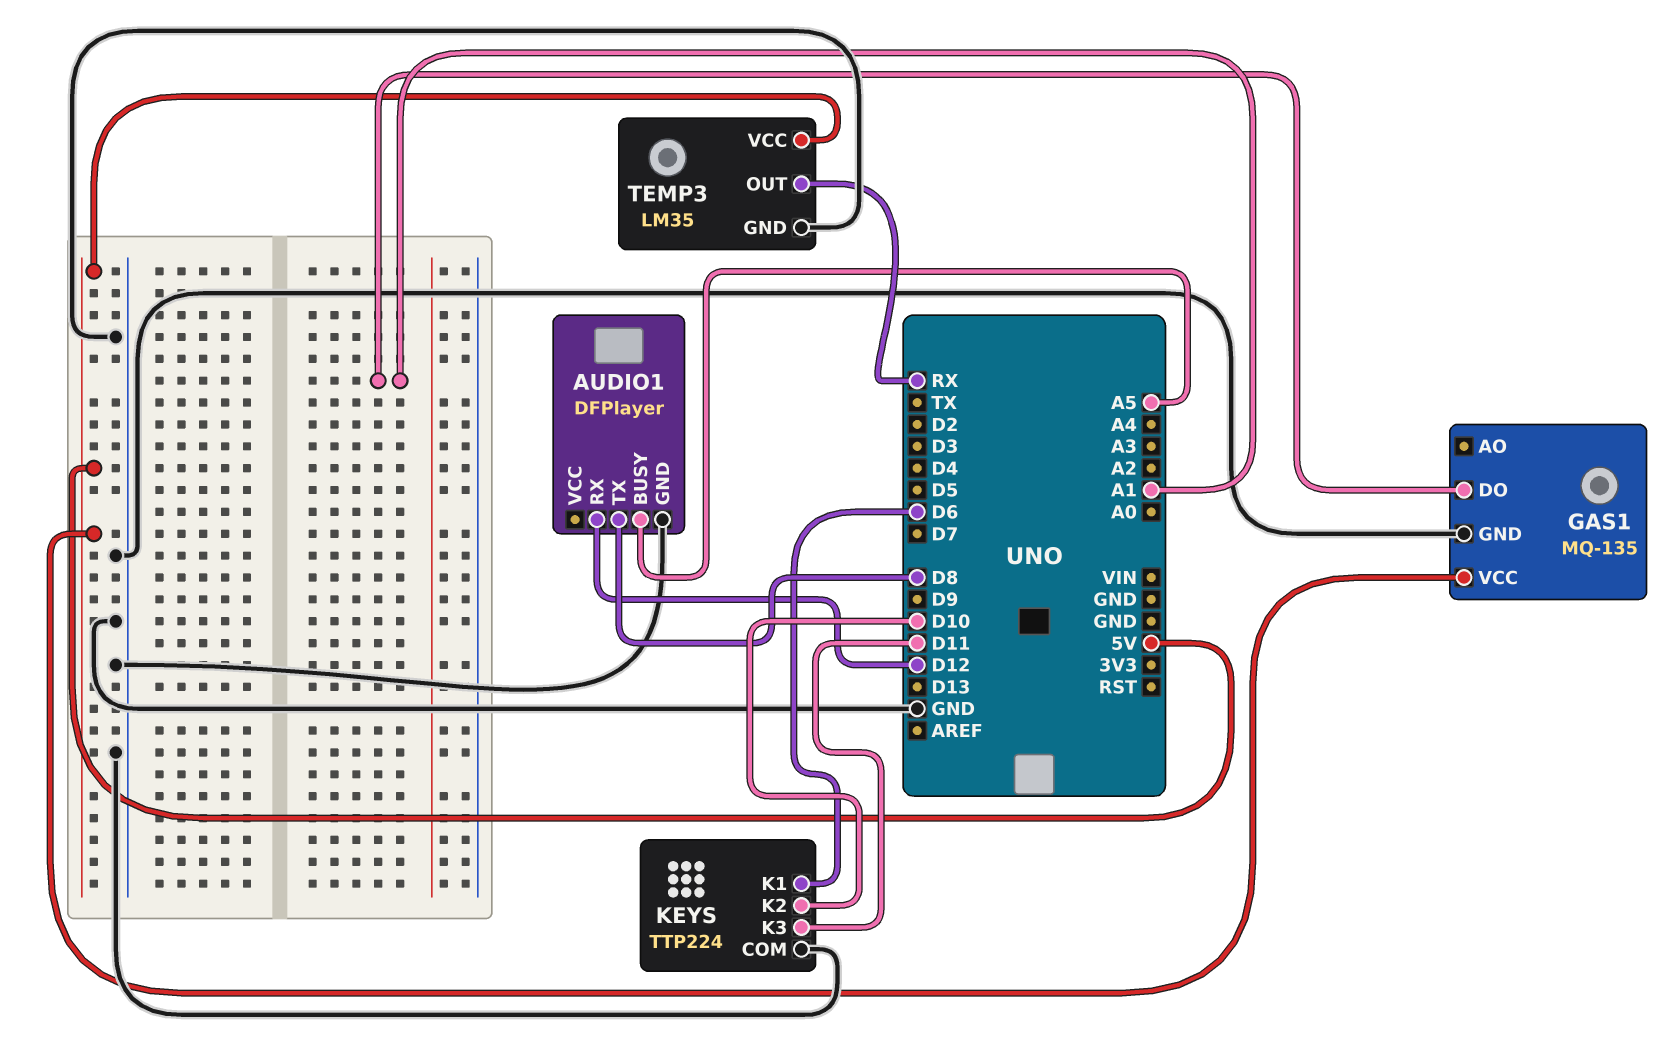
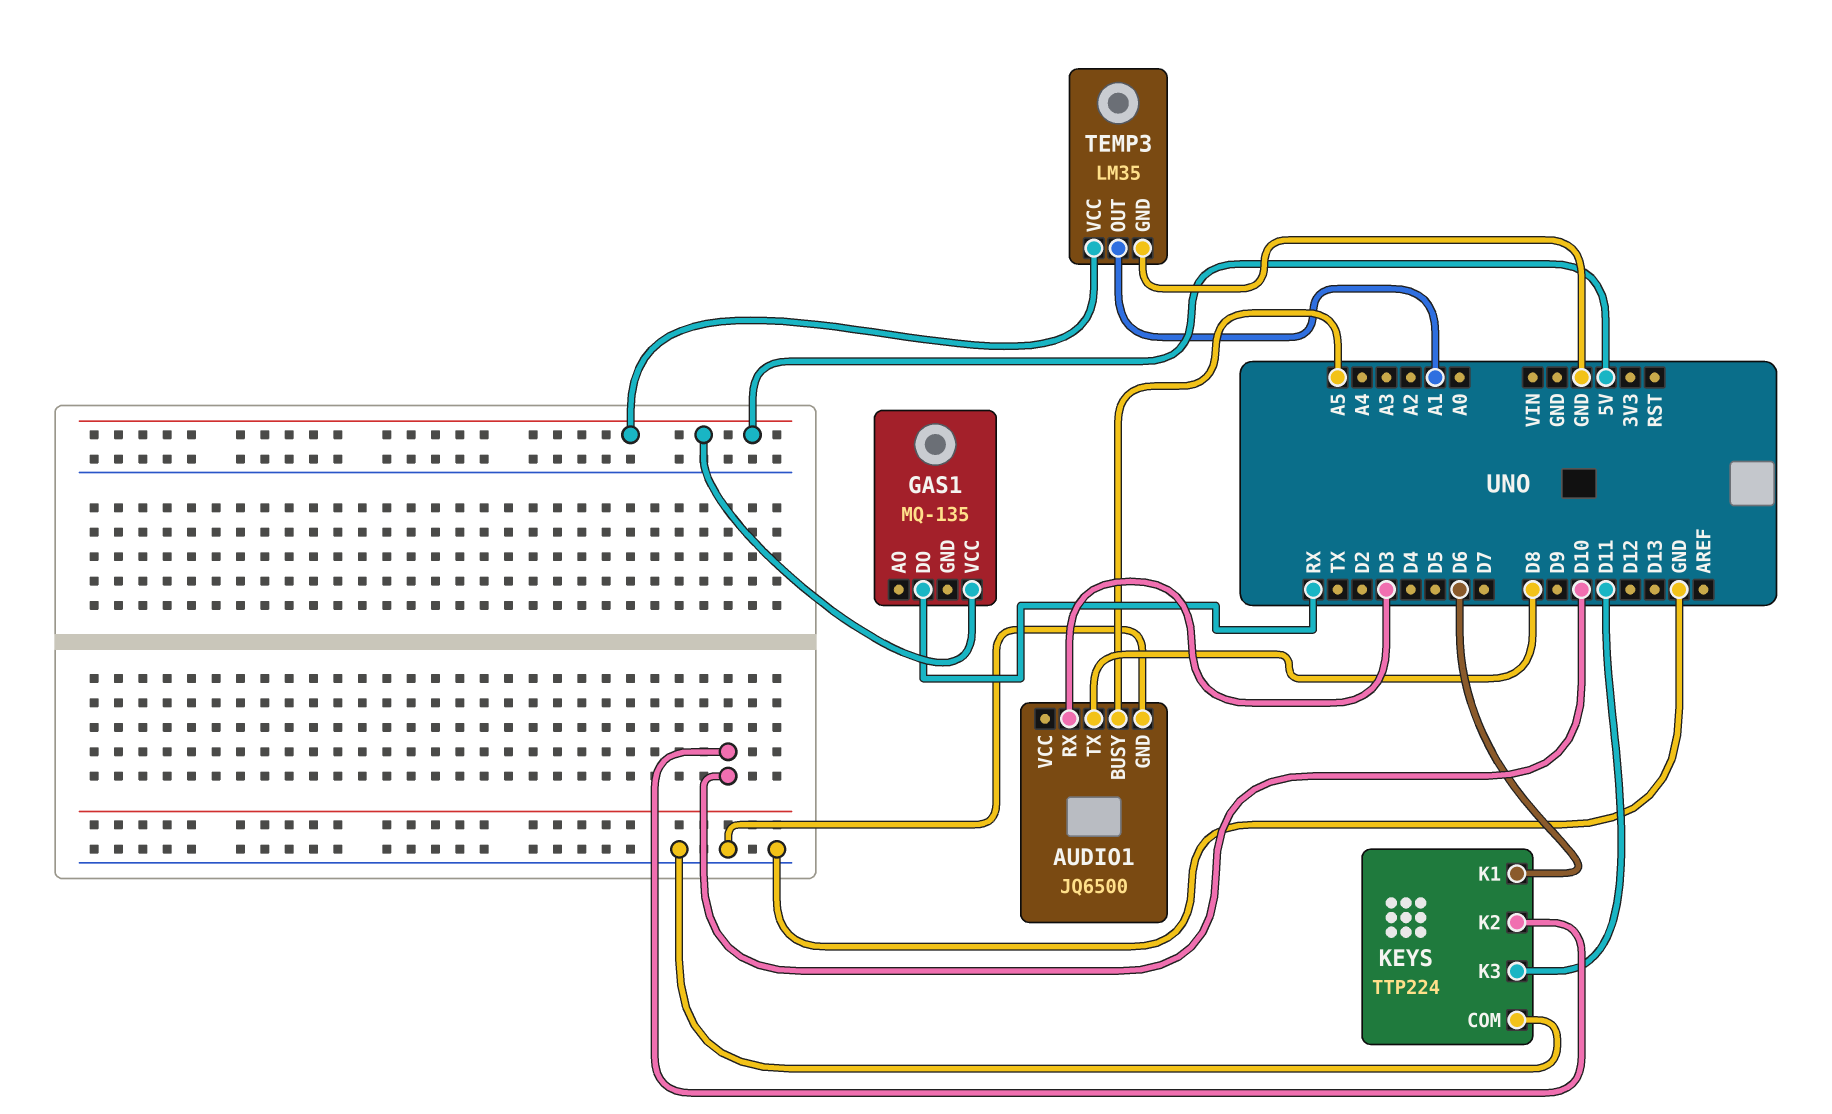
AUDIO1: DFPlayer -> JQ6500
AUDIO1 pin RX: D12 -> D3
GAS1 pin DO: A1 -> RX
GAS1 pin GND: GND -> none
TEMP3 pin OUT: RX -> A1

